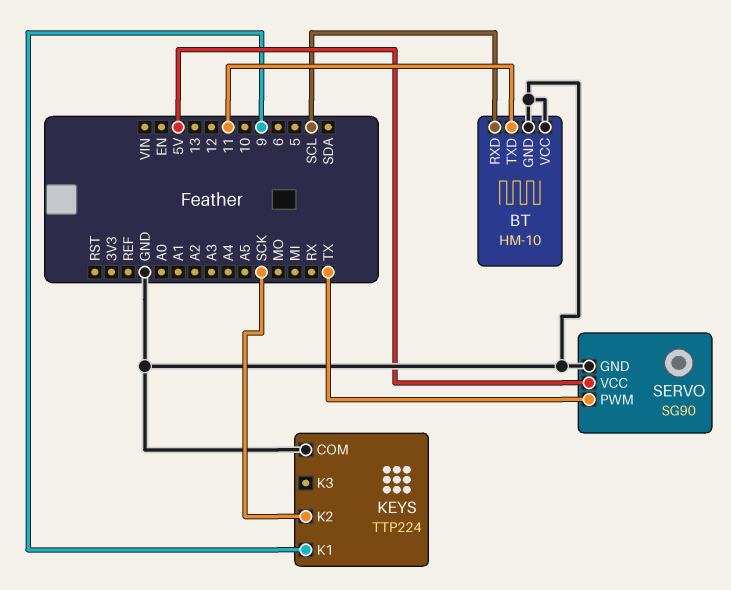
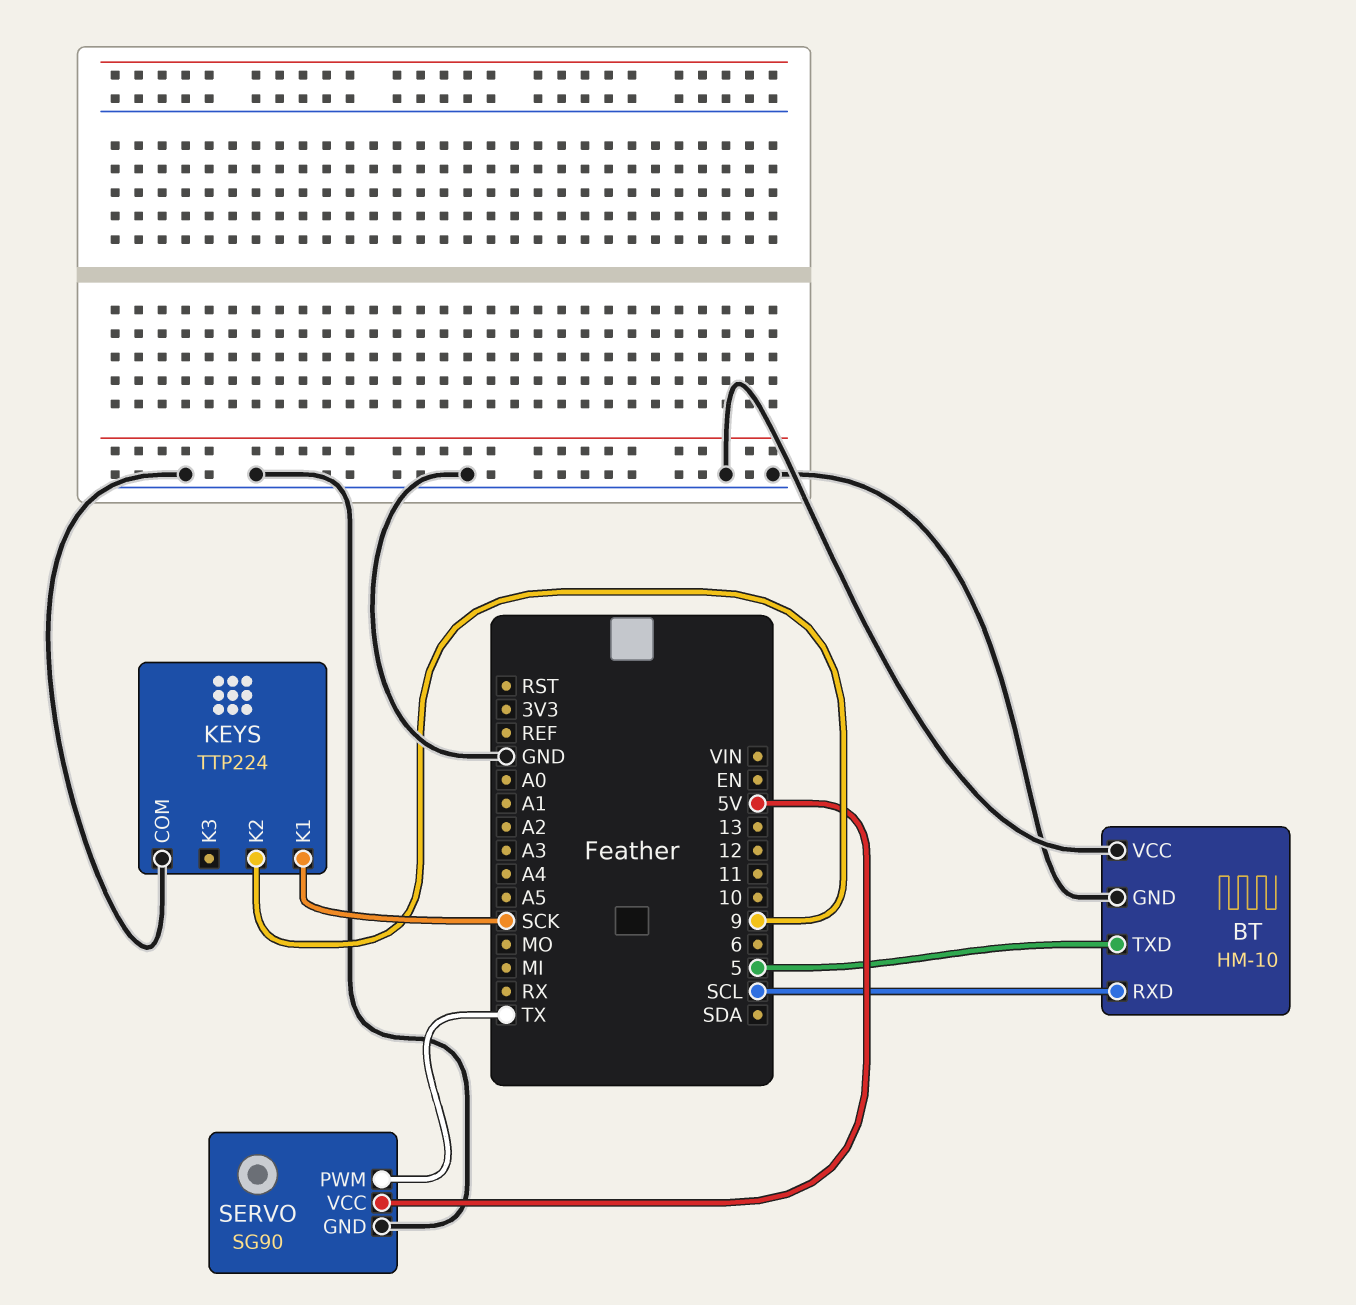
BT pin TXD: 11 -> 5
KEYS pin K1: 9 -> SCK
KEYS pin K2: SCK -> 9

